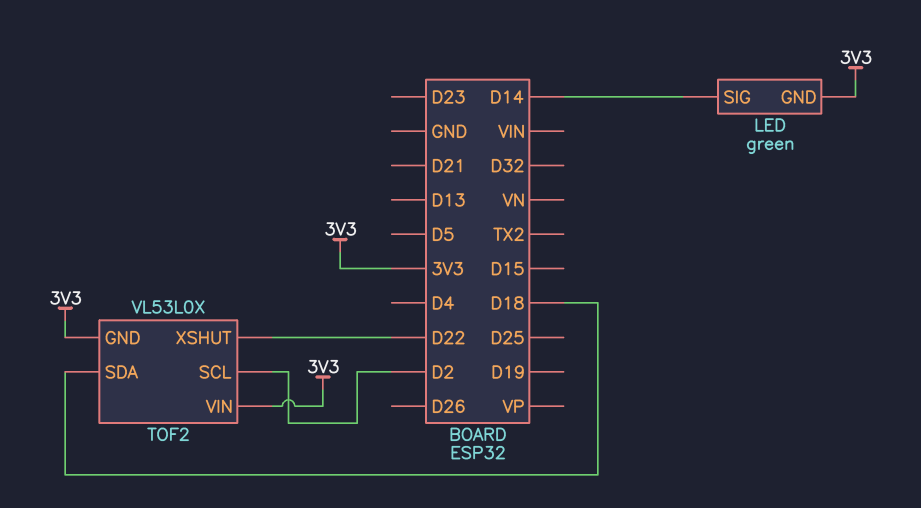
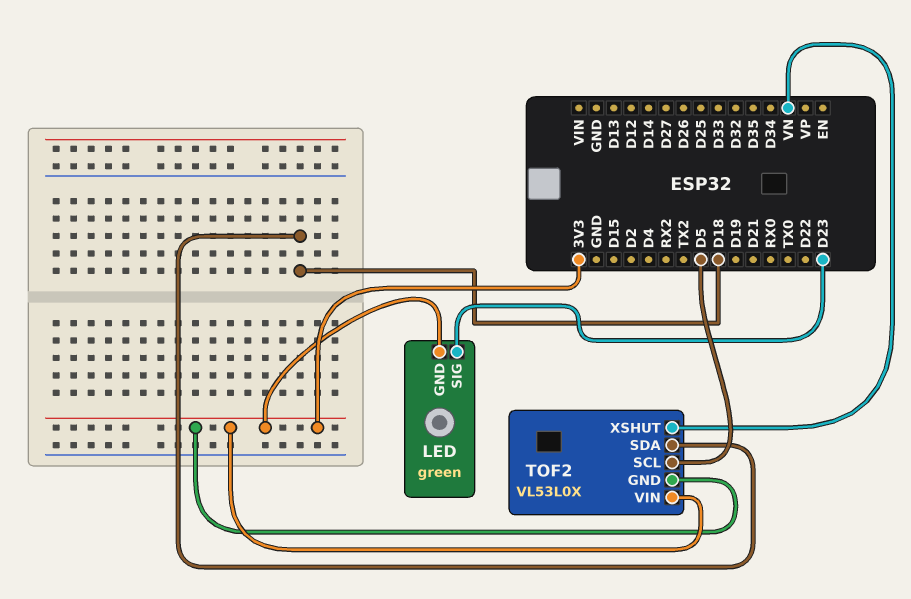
LED pin SIG: D14 -> D23
TOF2 pin SCL: D2 -> D5
TOF2 pin XSHUT: D22 -> VN

